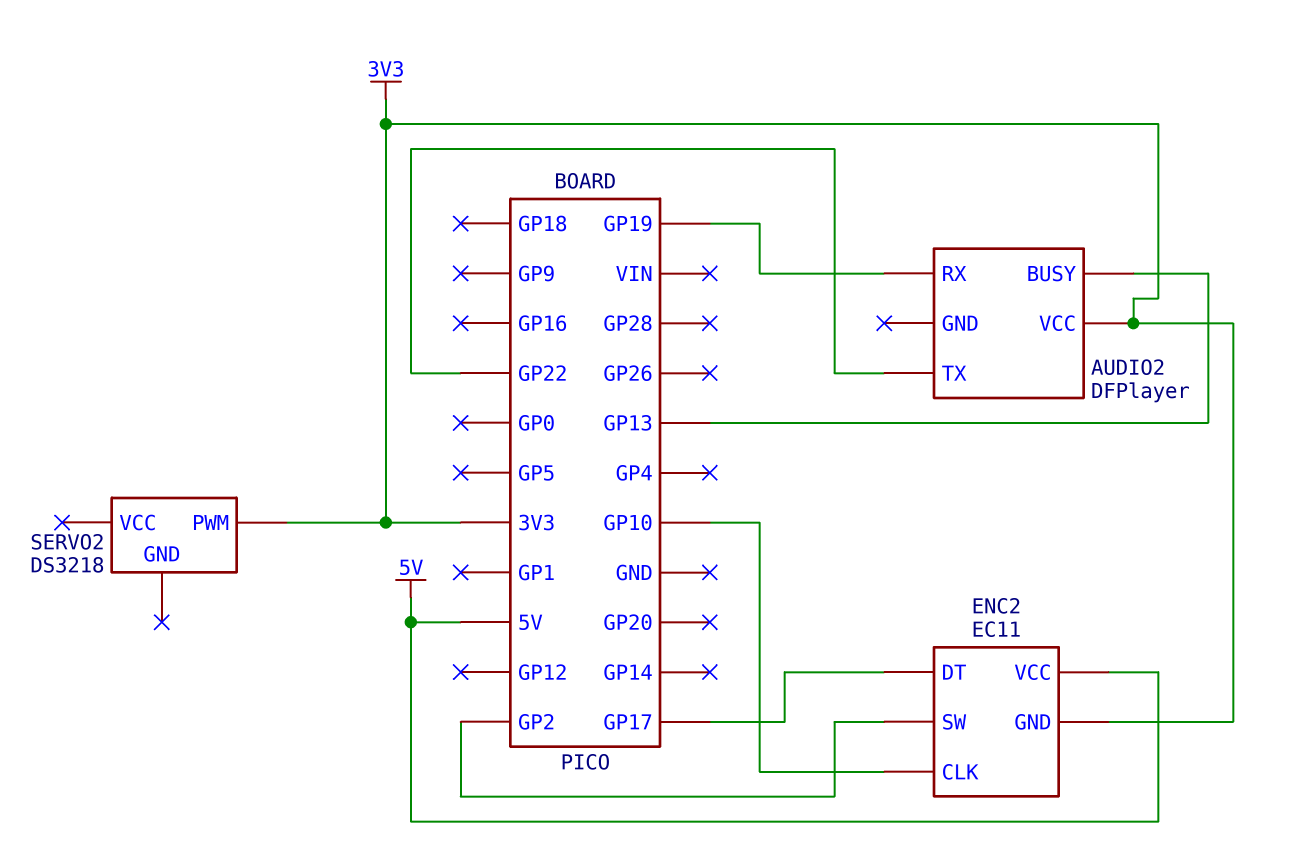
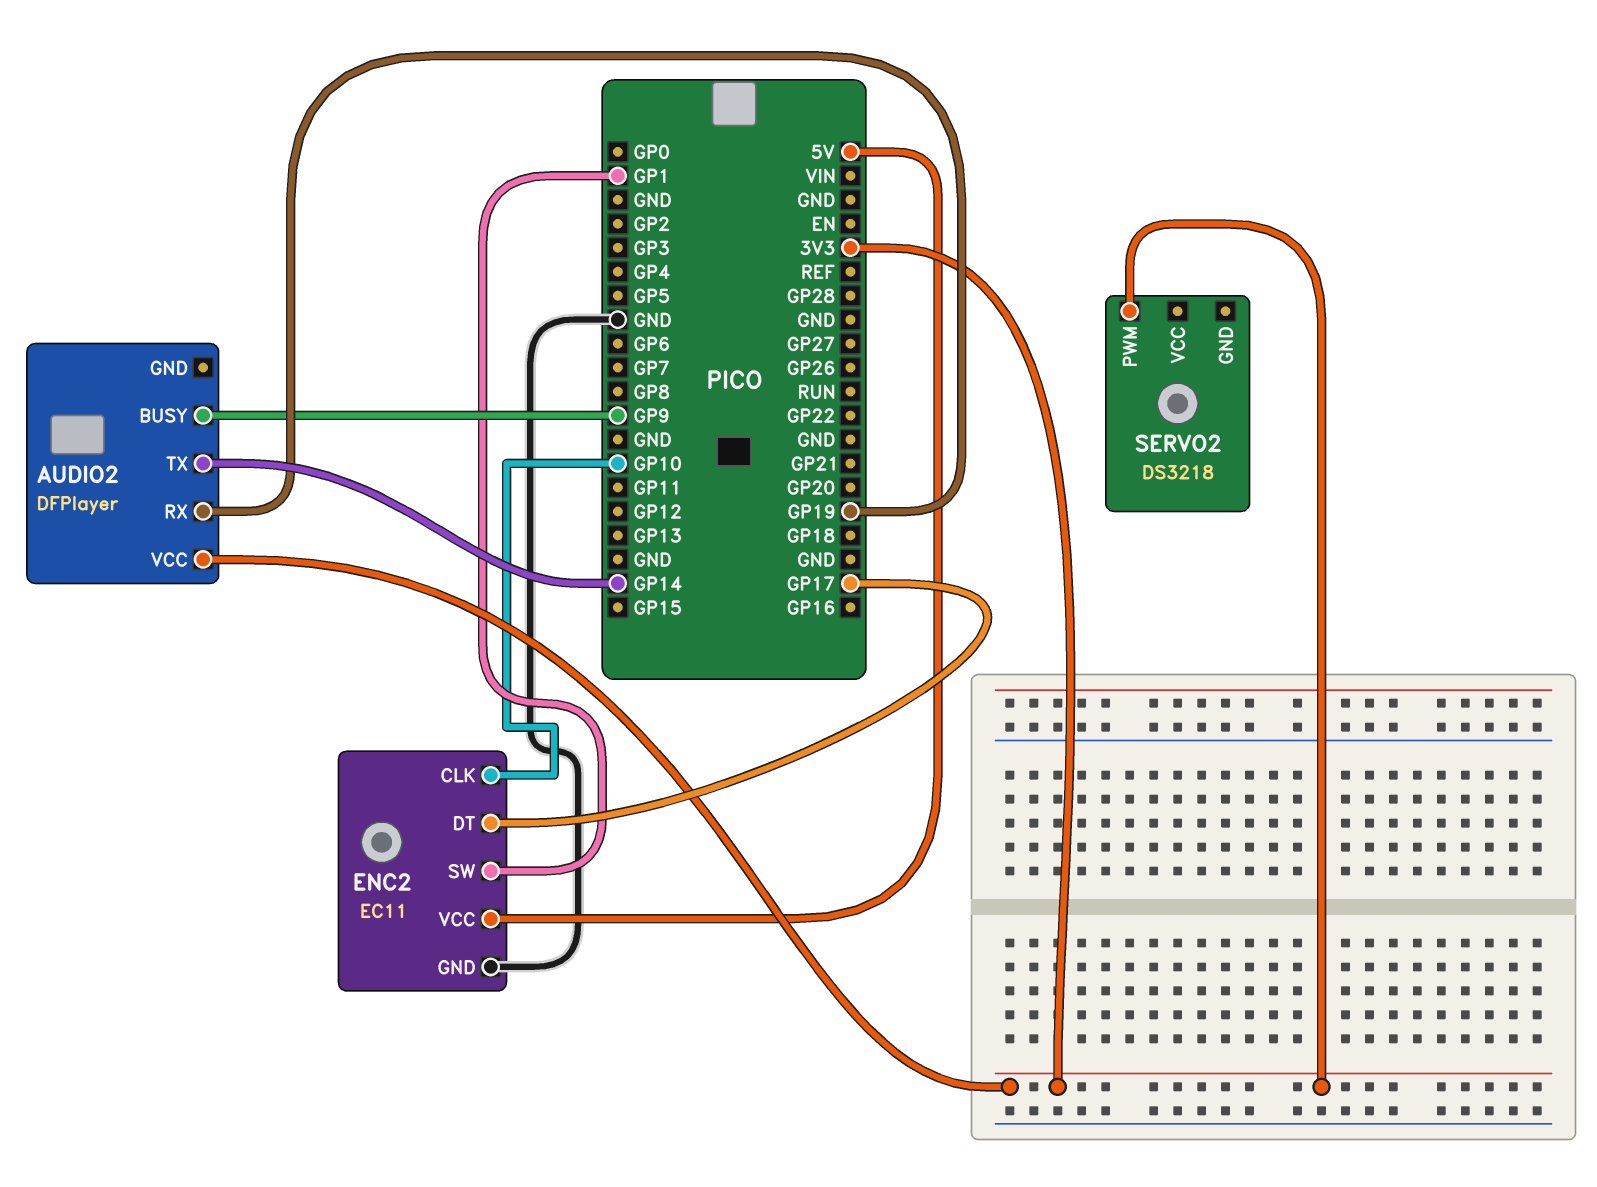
AUDIO2 pin BUSY: GP13 -> GP9
AUDIO2 pin TX: GP22 -> GP14
ENC2 pin GND: 3V3 -> GND
ENC2 pin SW: GP2 -> GP1

